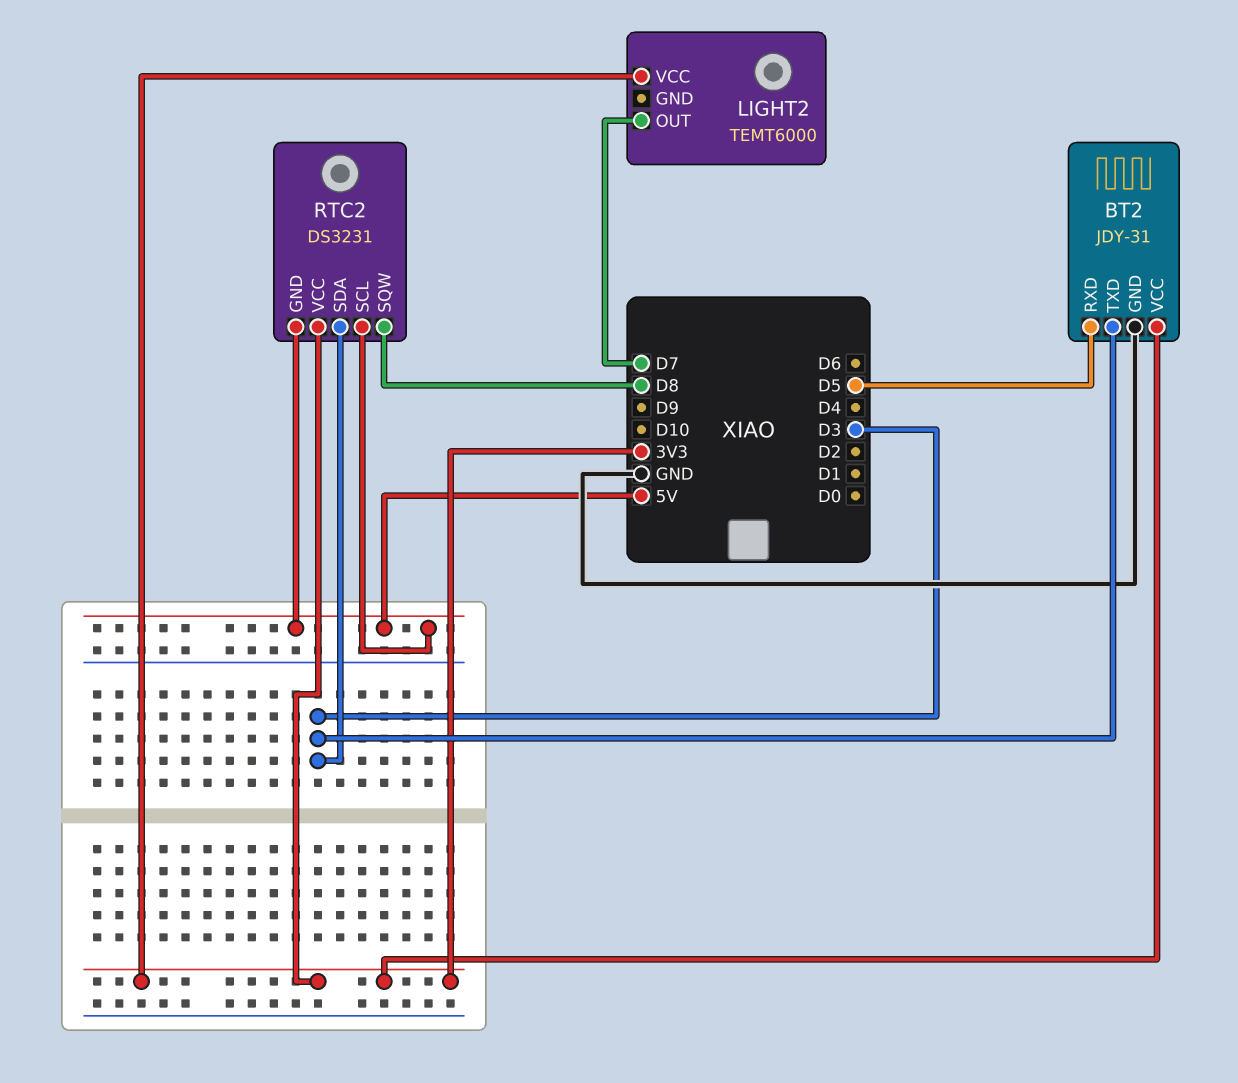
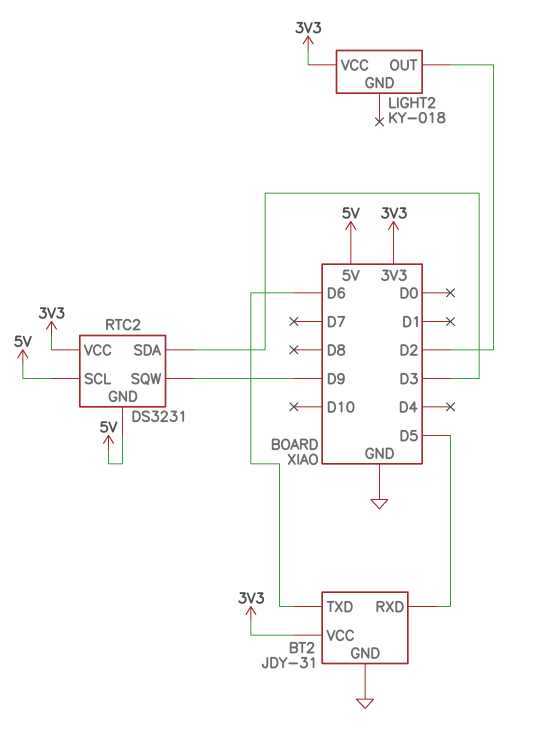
BT2 pin TXD: D3 -> D6
LIGHT2: TEMT6000 -> KY-018
LIGHT2 pin OUT: D7 -> D2
RTC2 pin SQW: D8 -> D9

